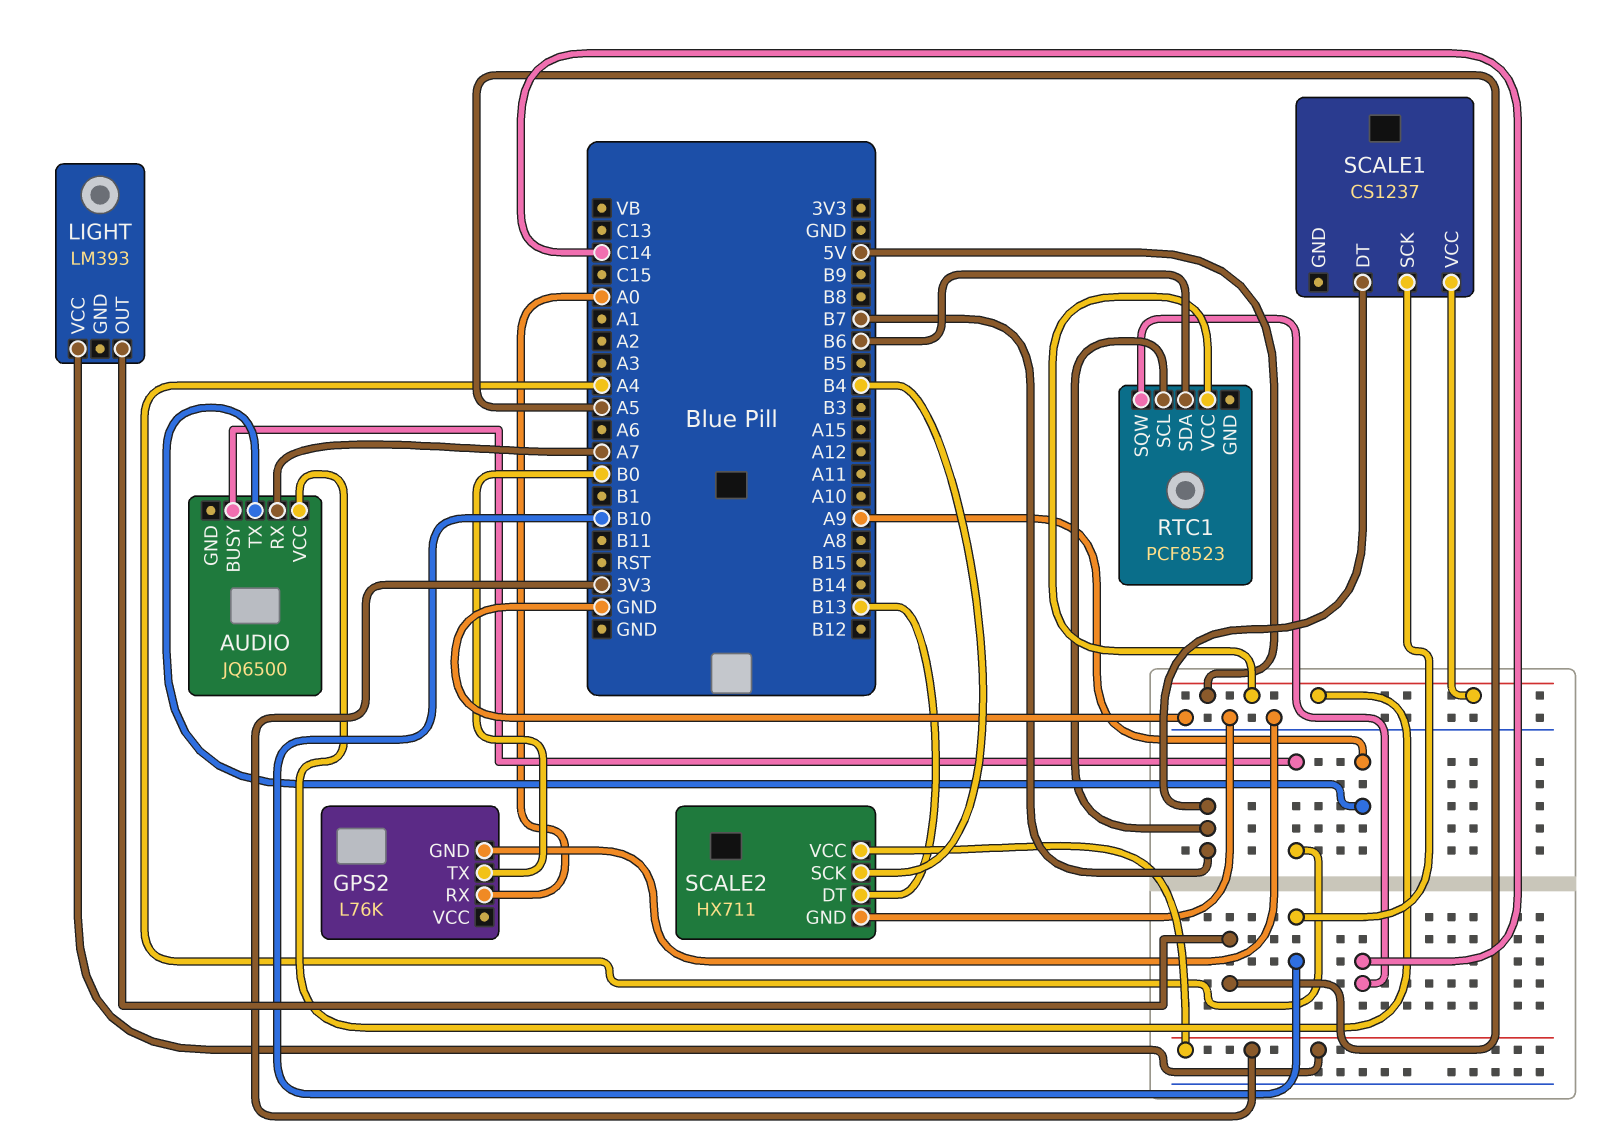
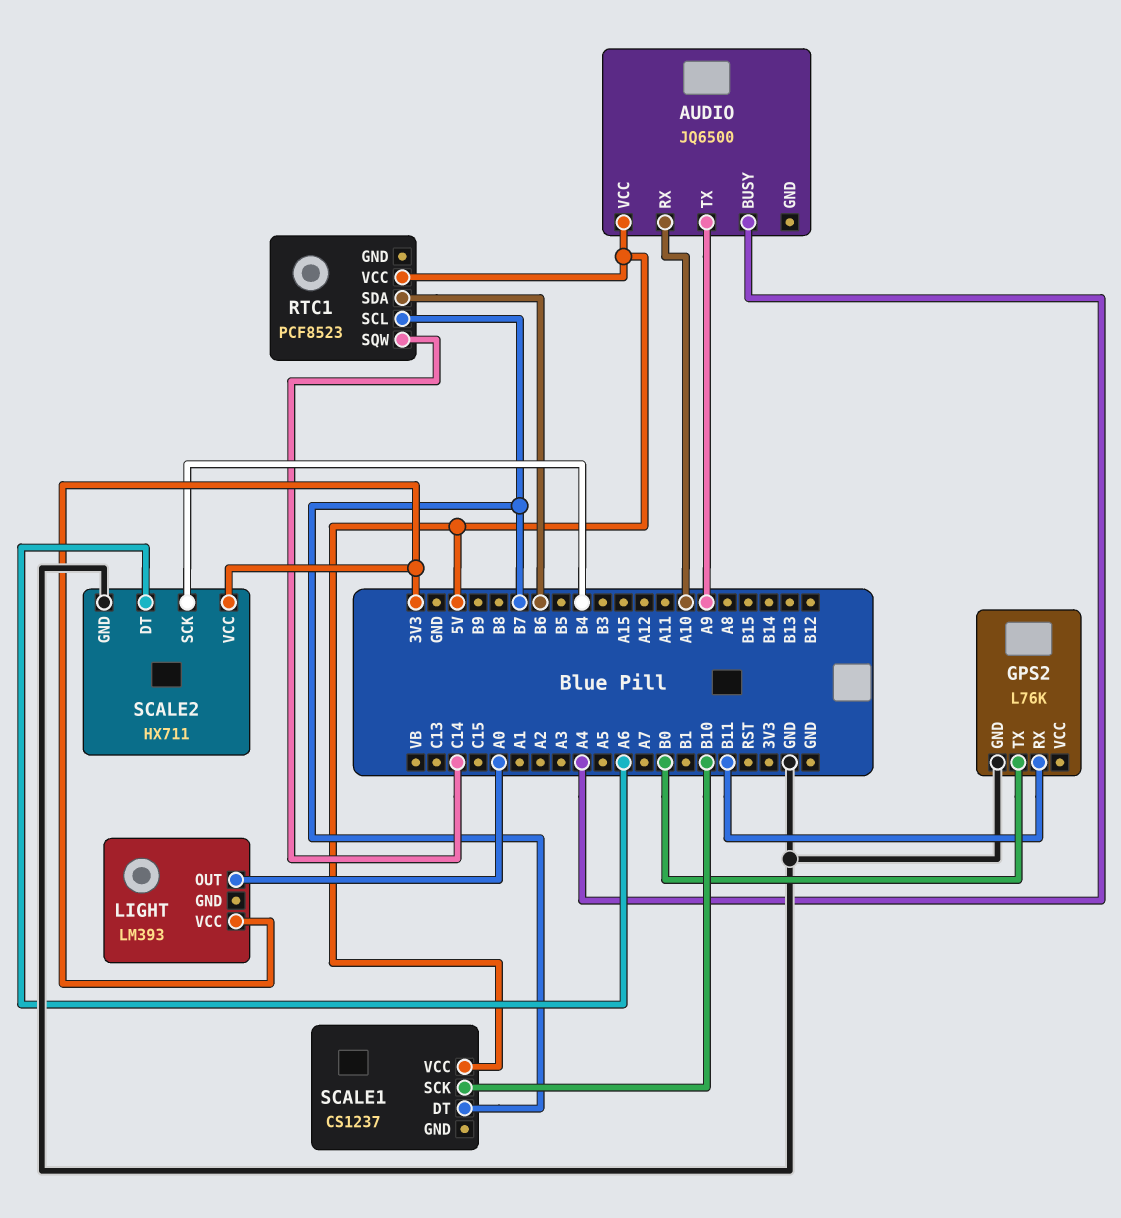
AUDIO pin RX: A7 -> A10
GPS2 pin RX: A0 -> B11
LIGHT pin OUT: A5 -> A0
SCALE2 pin DT: B13 -> A6

